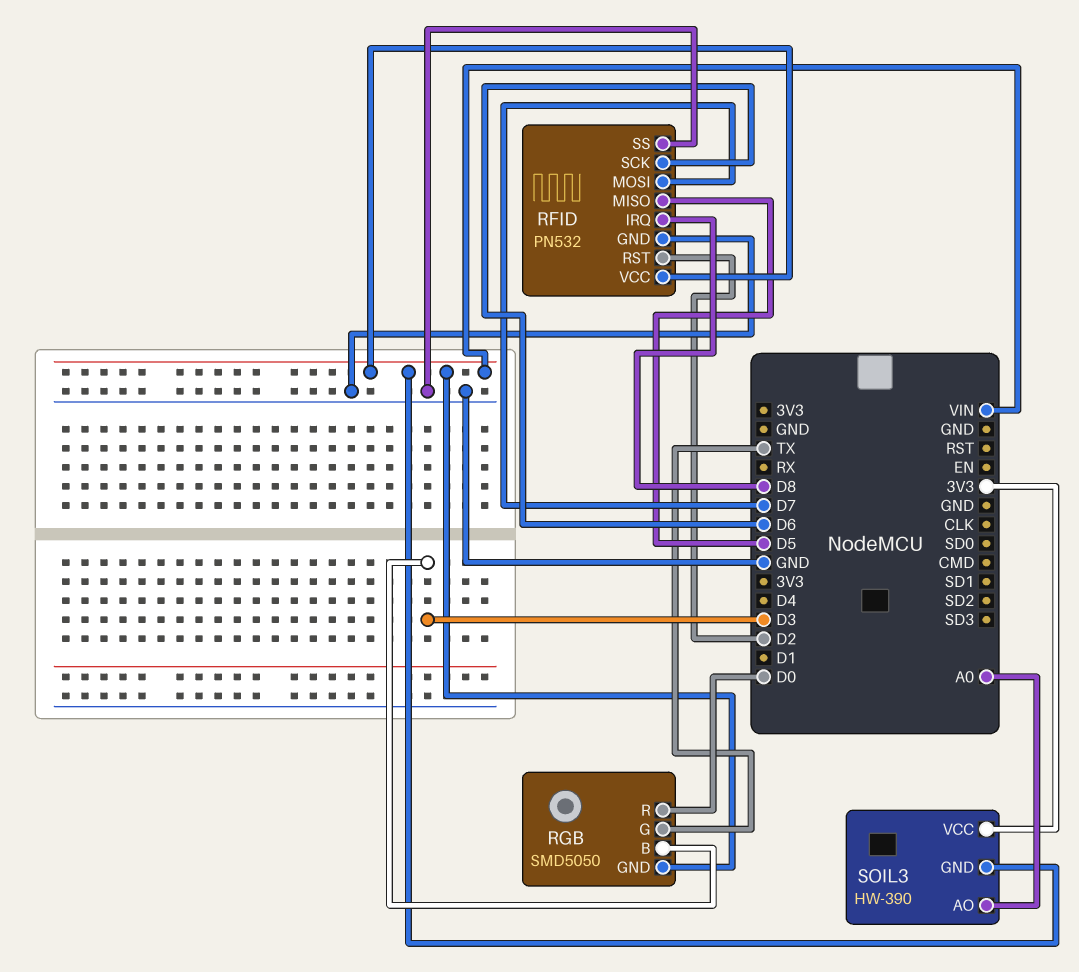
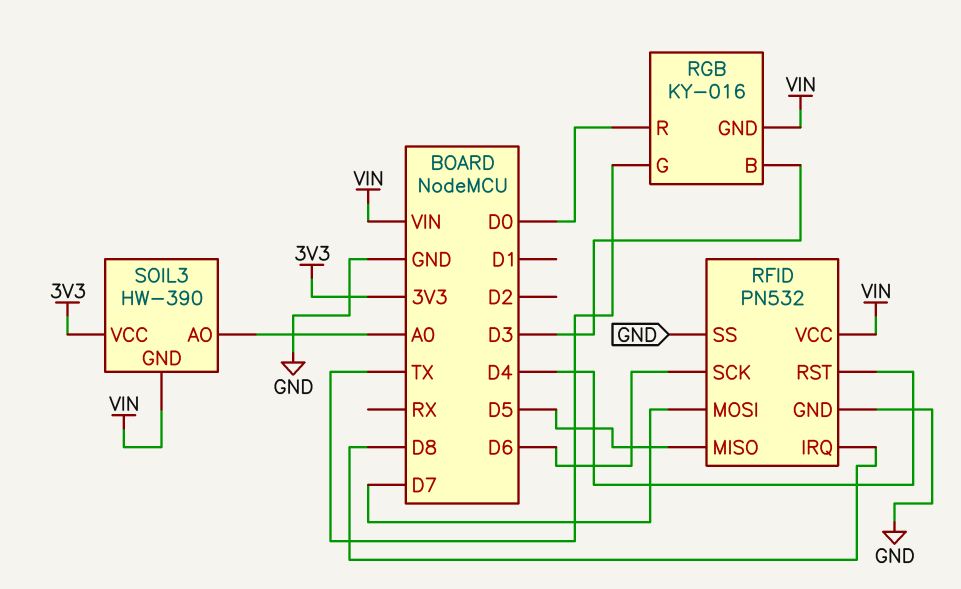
RFID pin RST: D2 -> D4
RGB: SMD5050 -> KY-016

